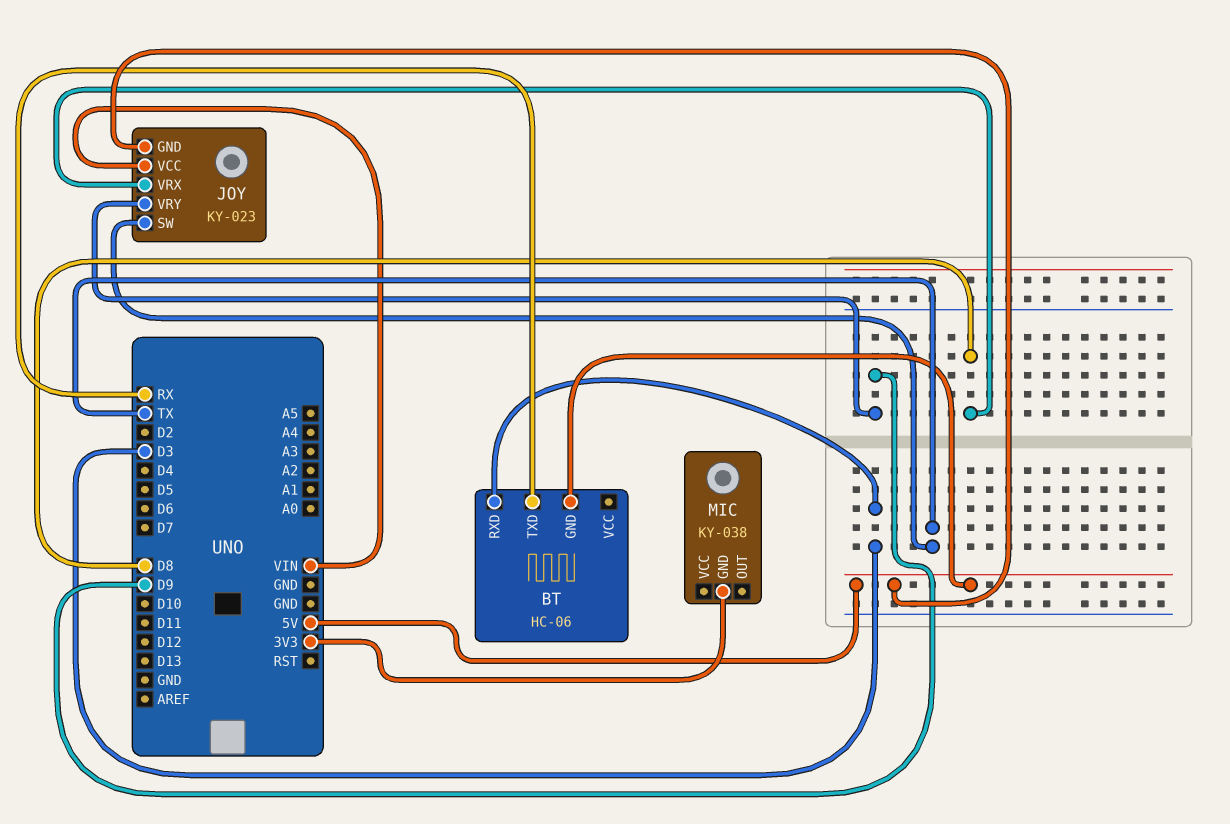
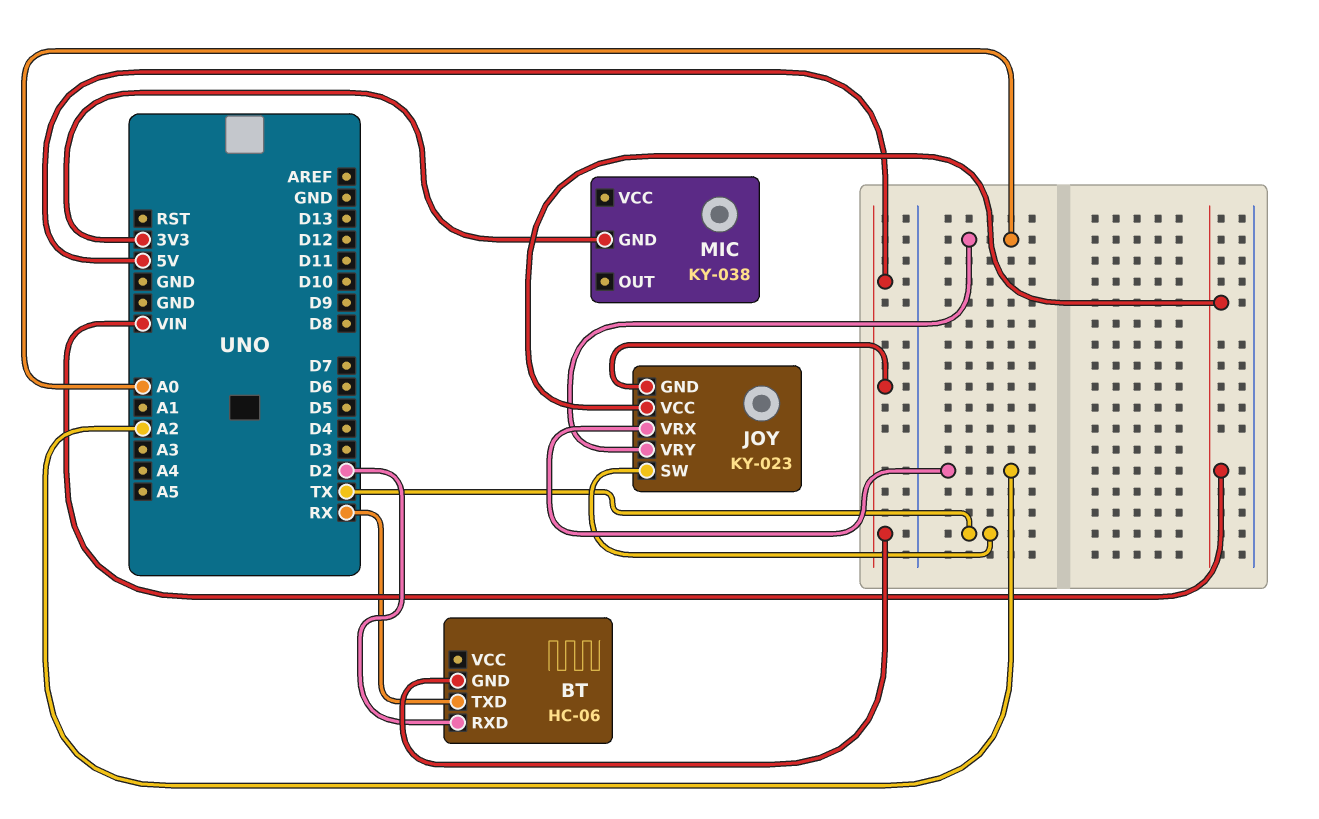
BT pin RXD: D3 -> D2
JOY pin VRX: D8 -> A2
JOY pin VRY: D9 -> A0

